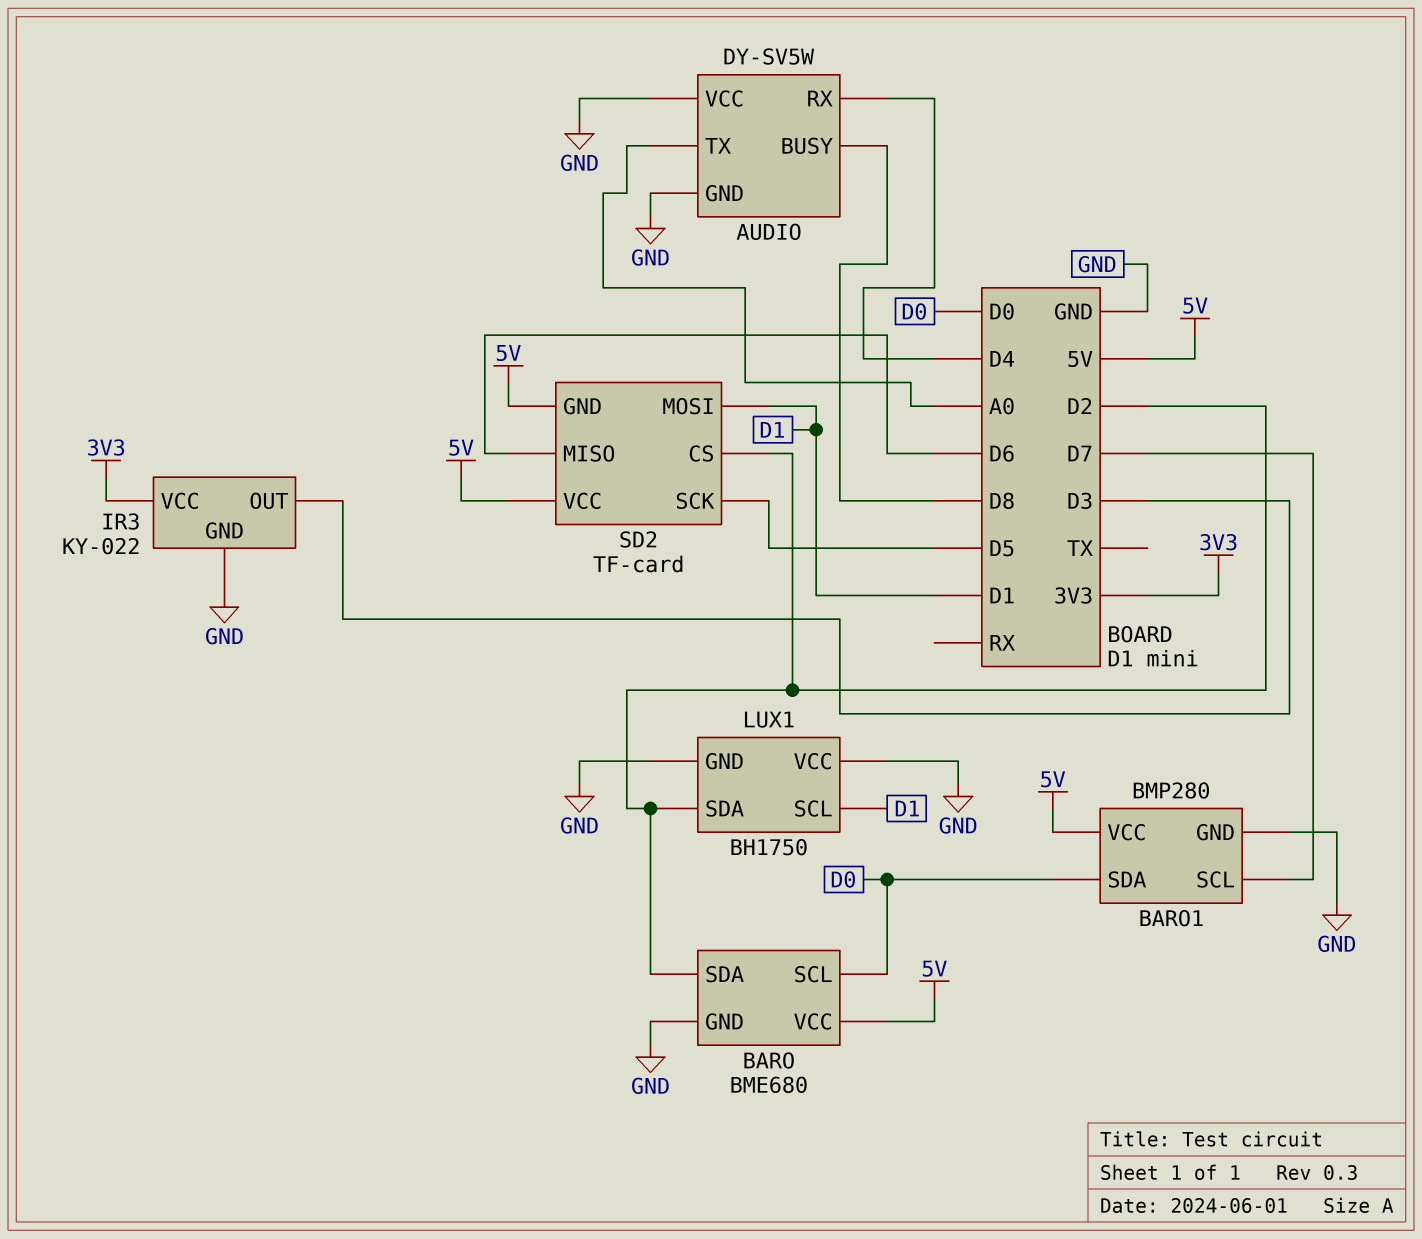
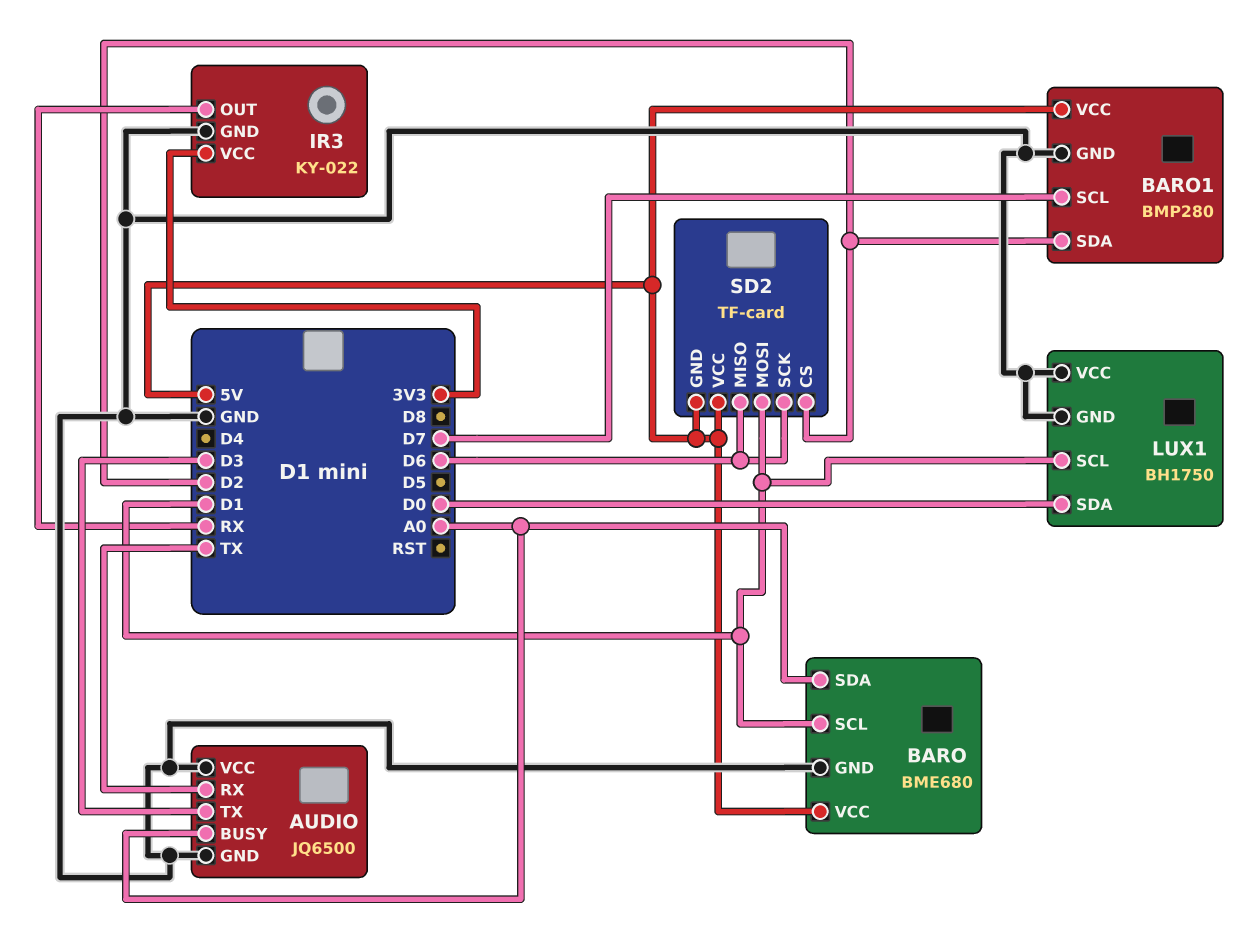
AUDIO: DY-SV5W -> JQ6500
AUDIO pin BUSY: D8 -> A0
AUDIO pin RX: D4 -> TX
AUDIO pin TX: A0 -> D3
BARO pin SCL: D0 -> D1
BARO pin SDA: D2 -> A0
BARO1 pin SDA: D0 -> D2
IR3 pin OUT: D3 -> RX
LUX1 pin SDA: D2 -> D0
SD2 pin SCK: D5 -> D6

